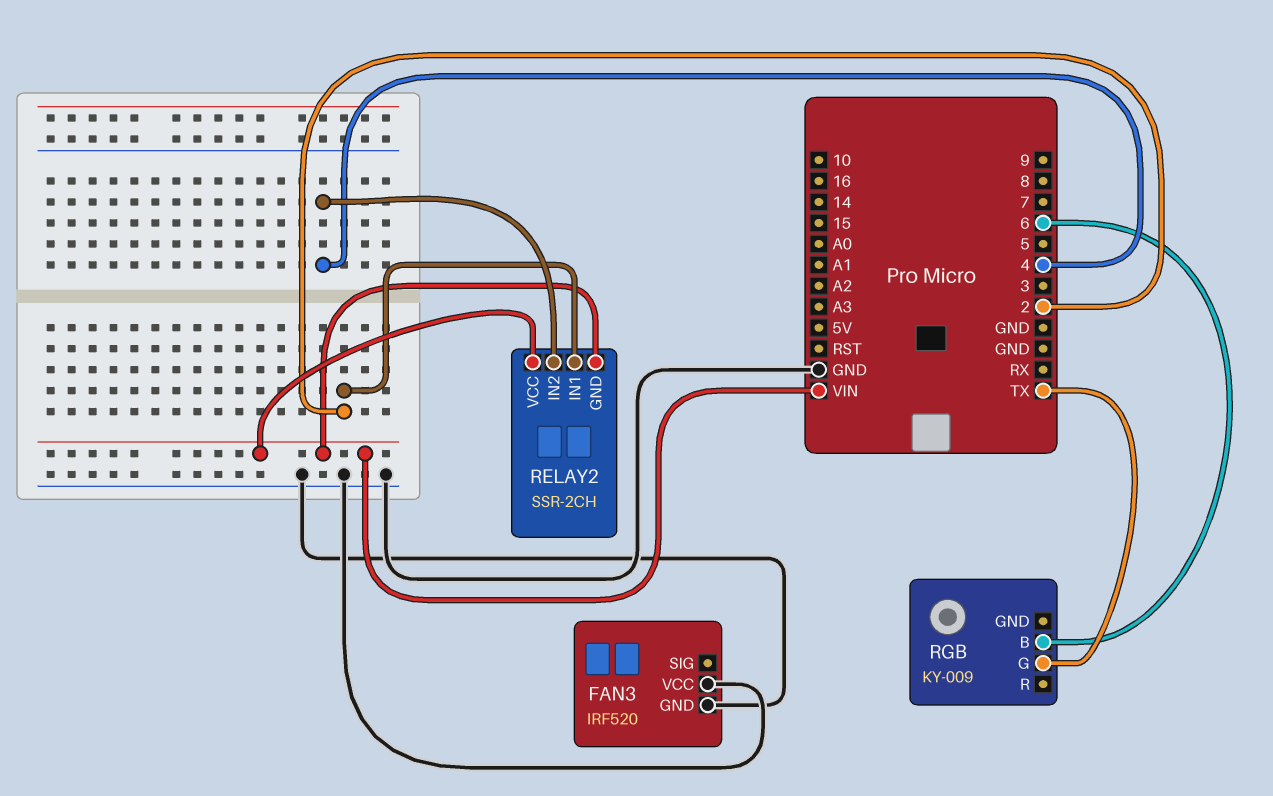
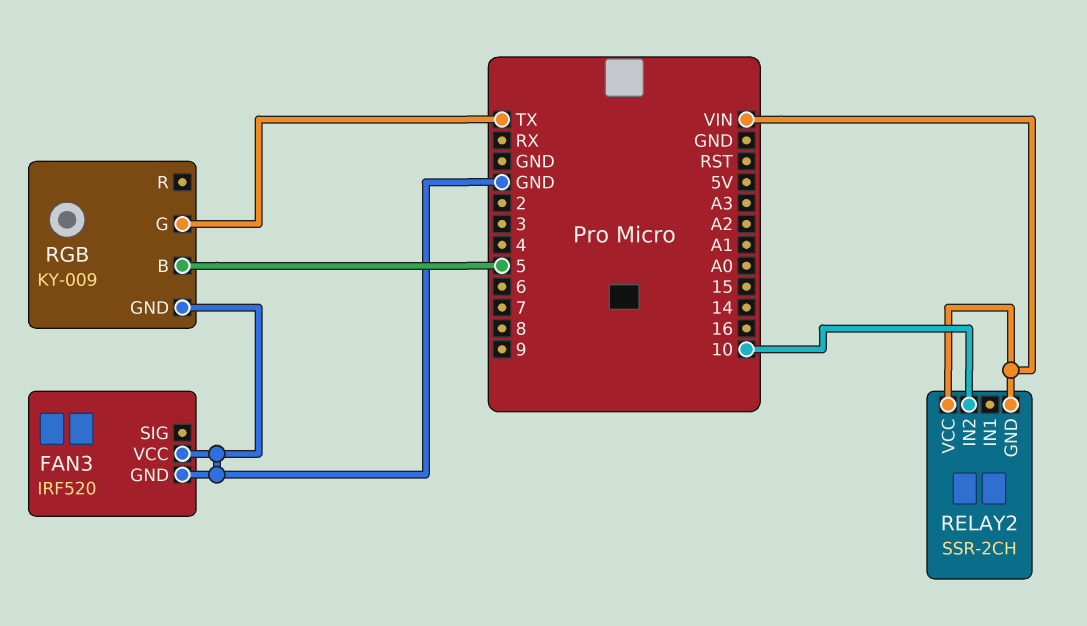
RELAY2 pin IN1: 2 -> none
RELAY2 pin IN2: 4 -> 10
RGB pin B: 6 -> 5
RGB pin GND: none -> GND

